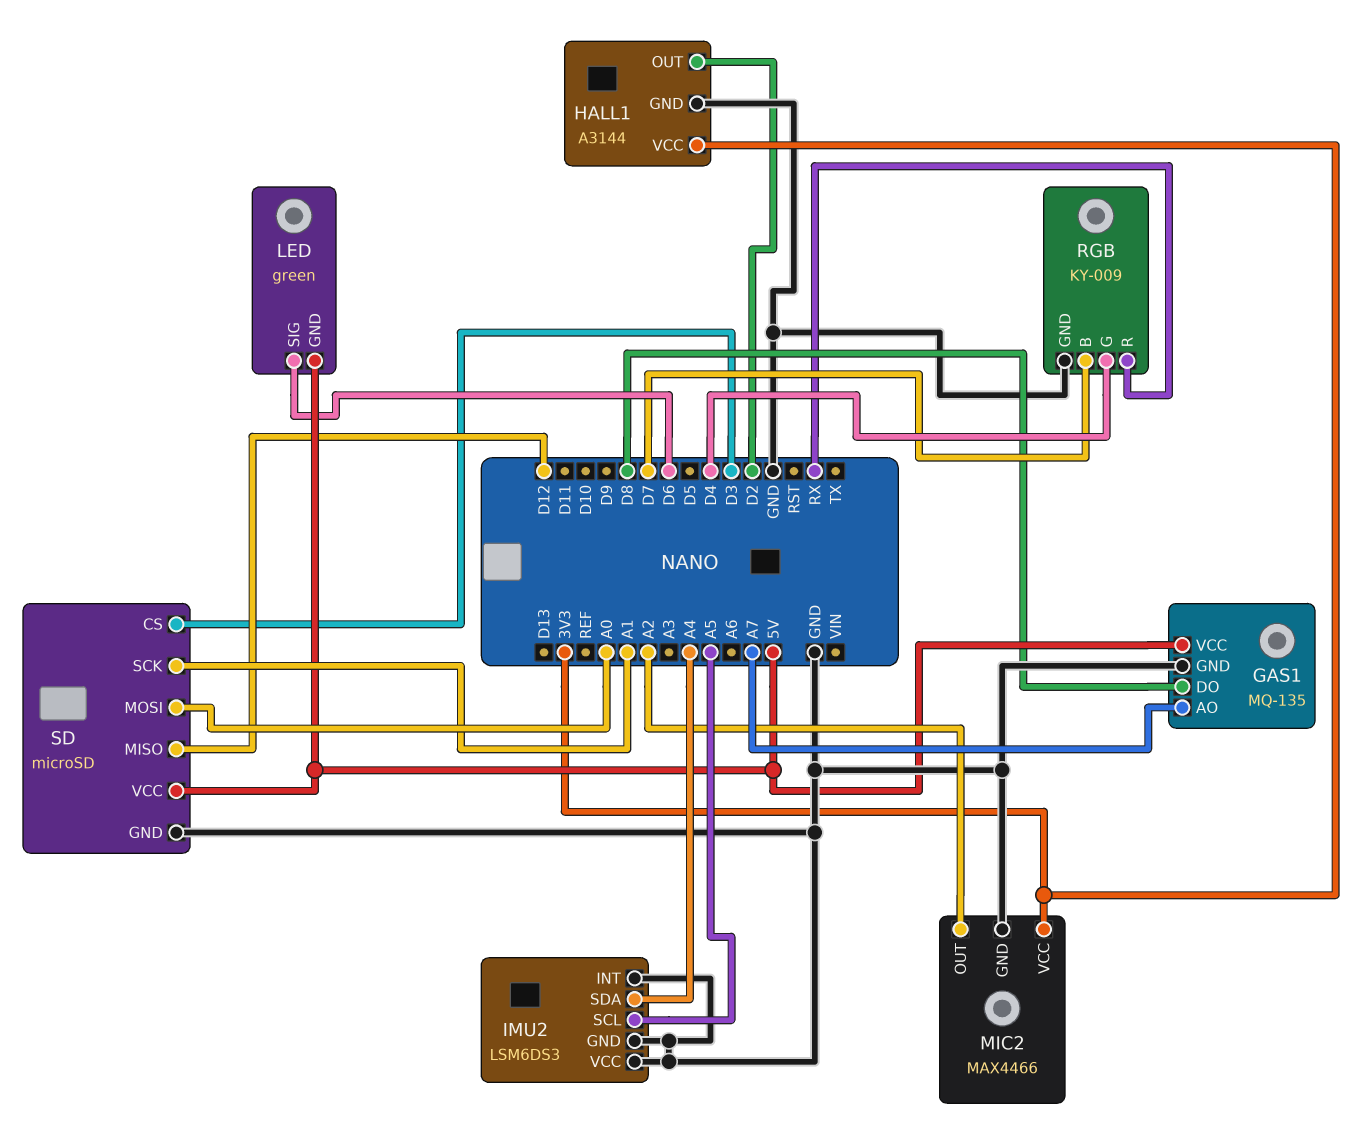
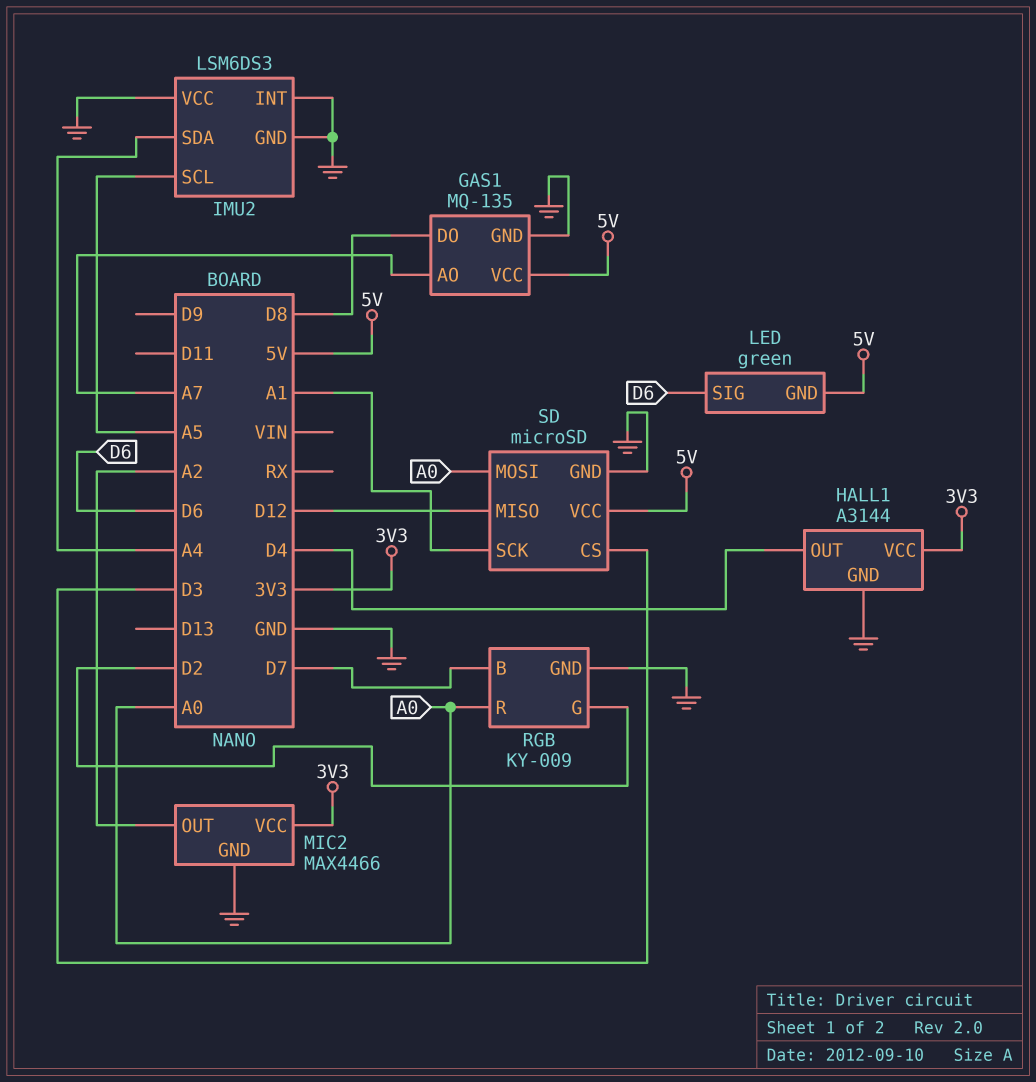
HALL1 pin OUT: D2 -> D4
RGB pin G: D4 -> D2
RGB pin R: RX -> A0

